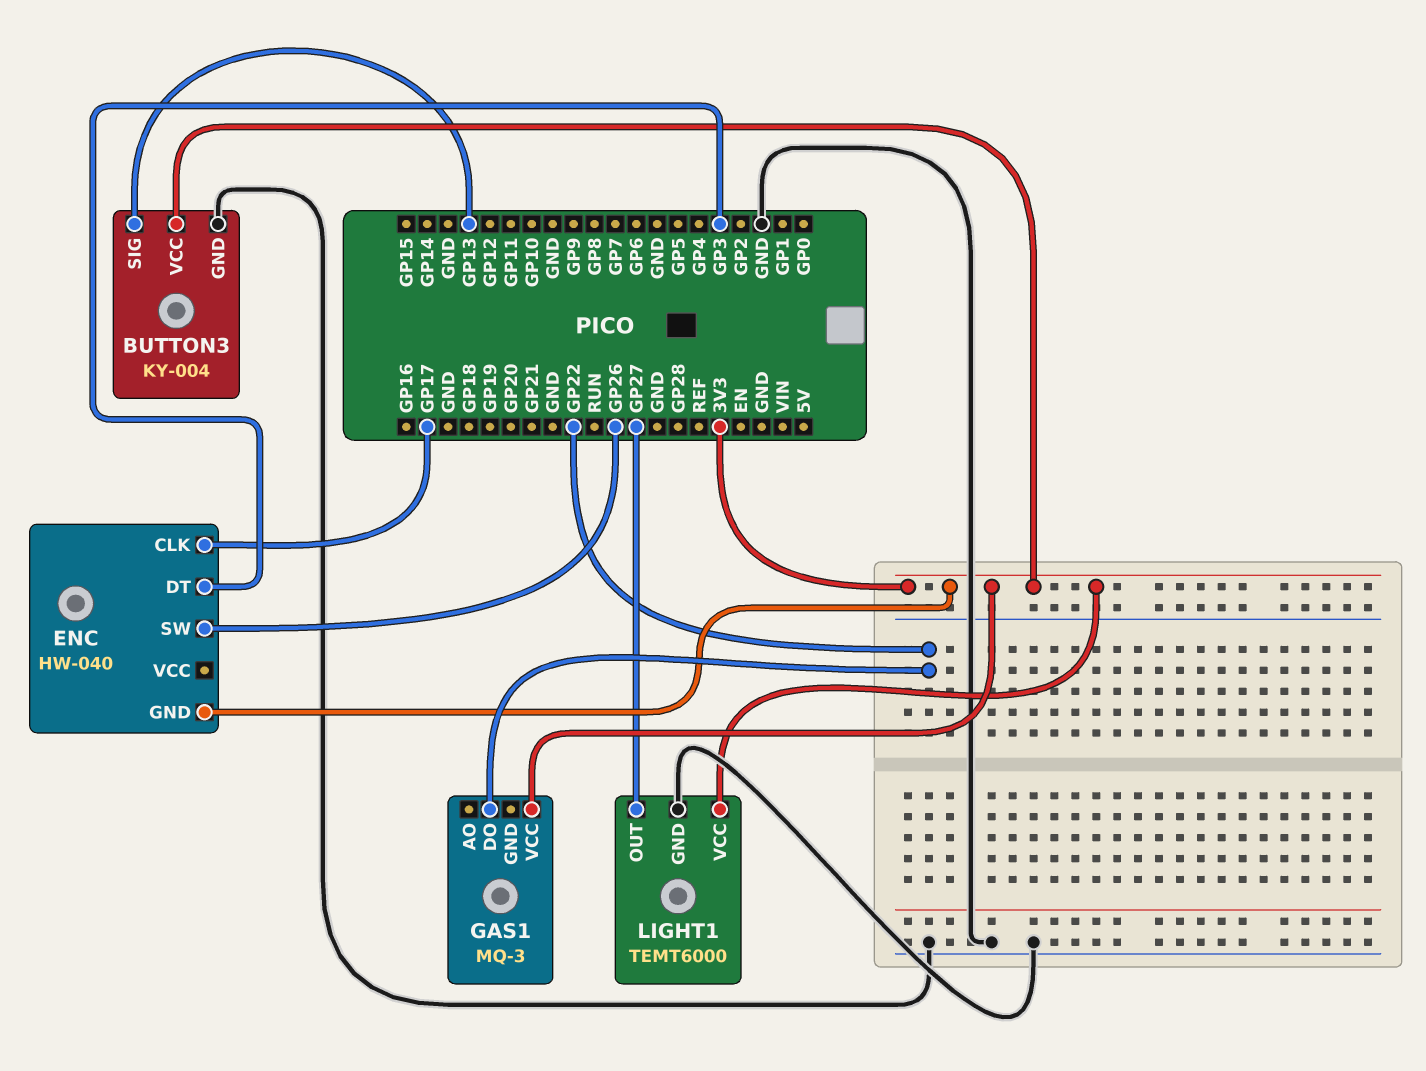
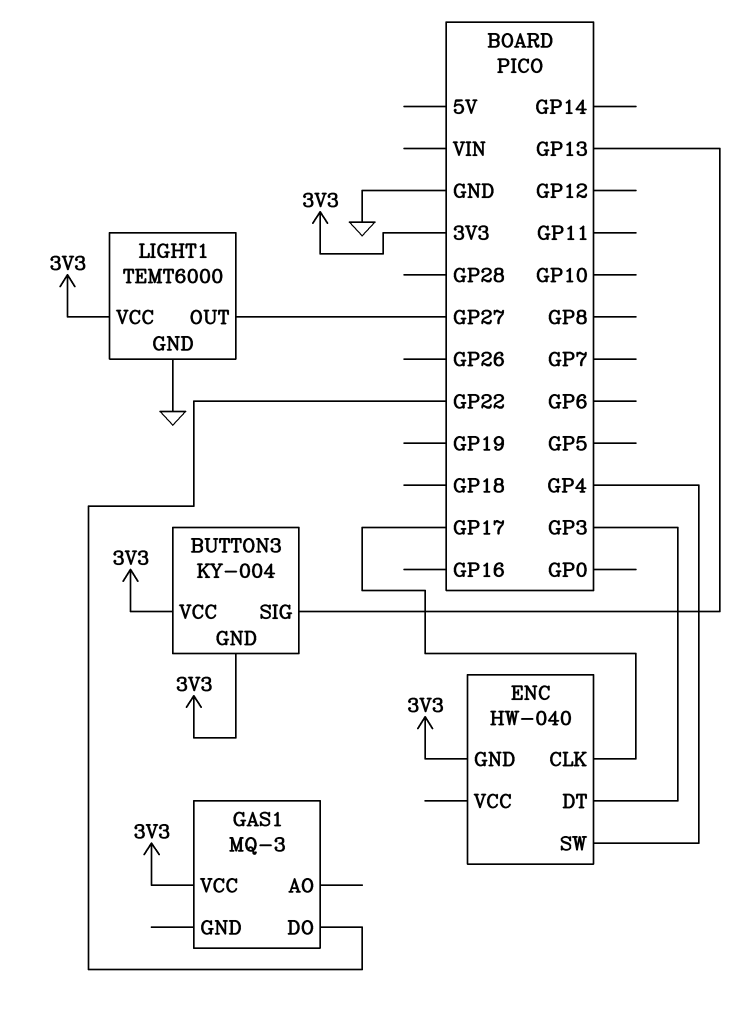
BUTTON3 pin GND: GND -> 3V3
ENC pin SW: GP26 -> GP4

